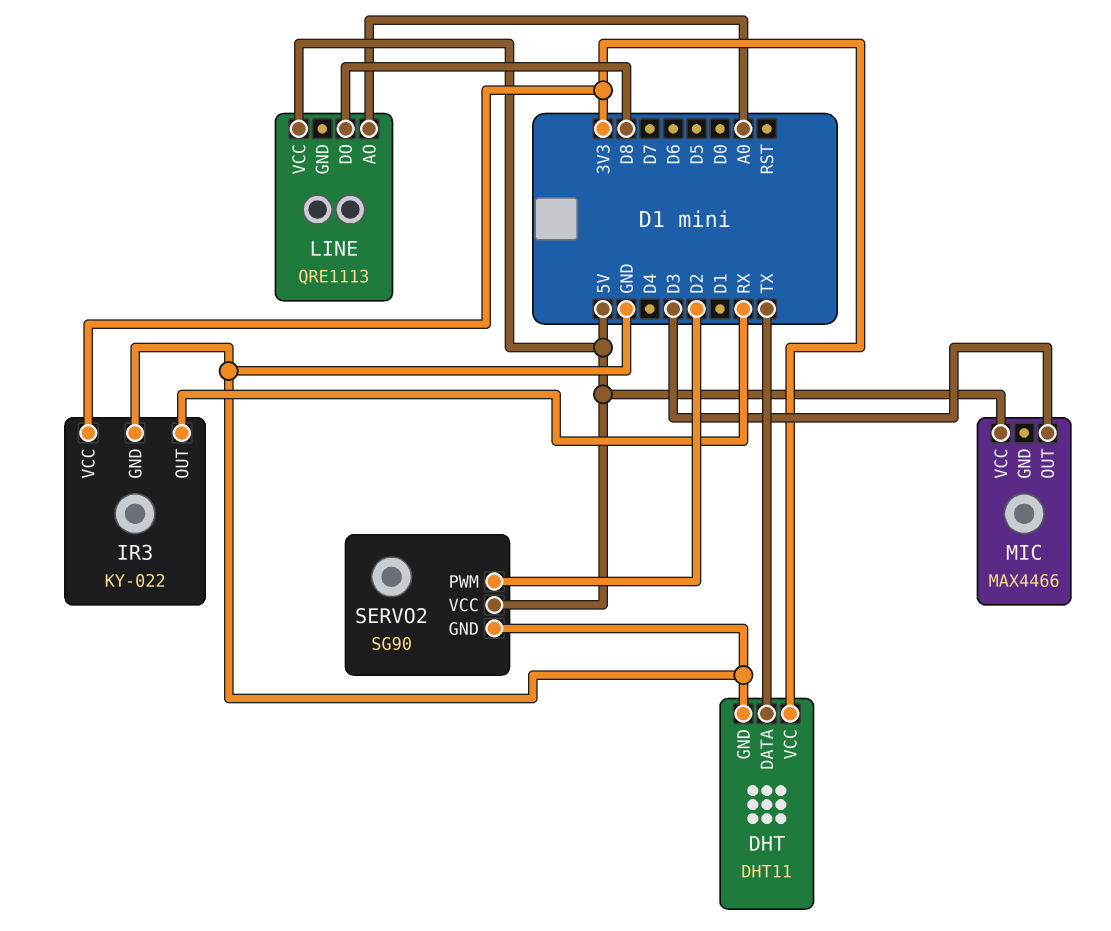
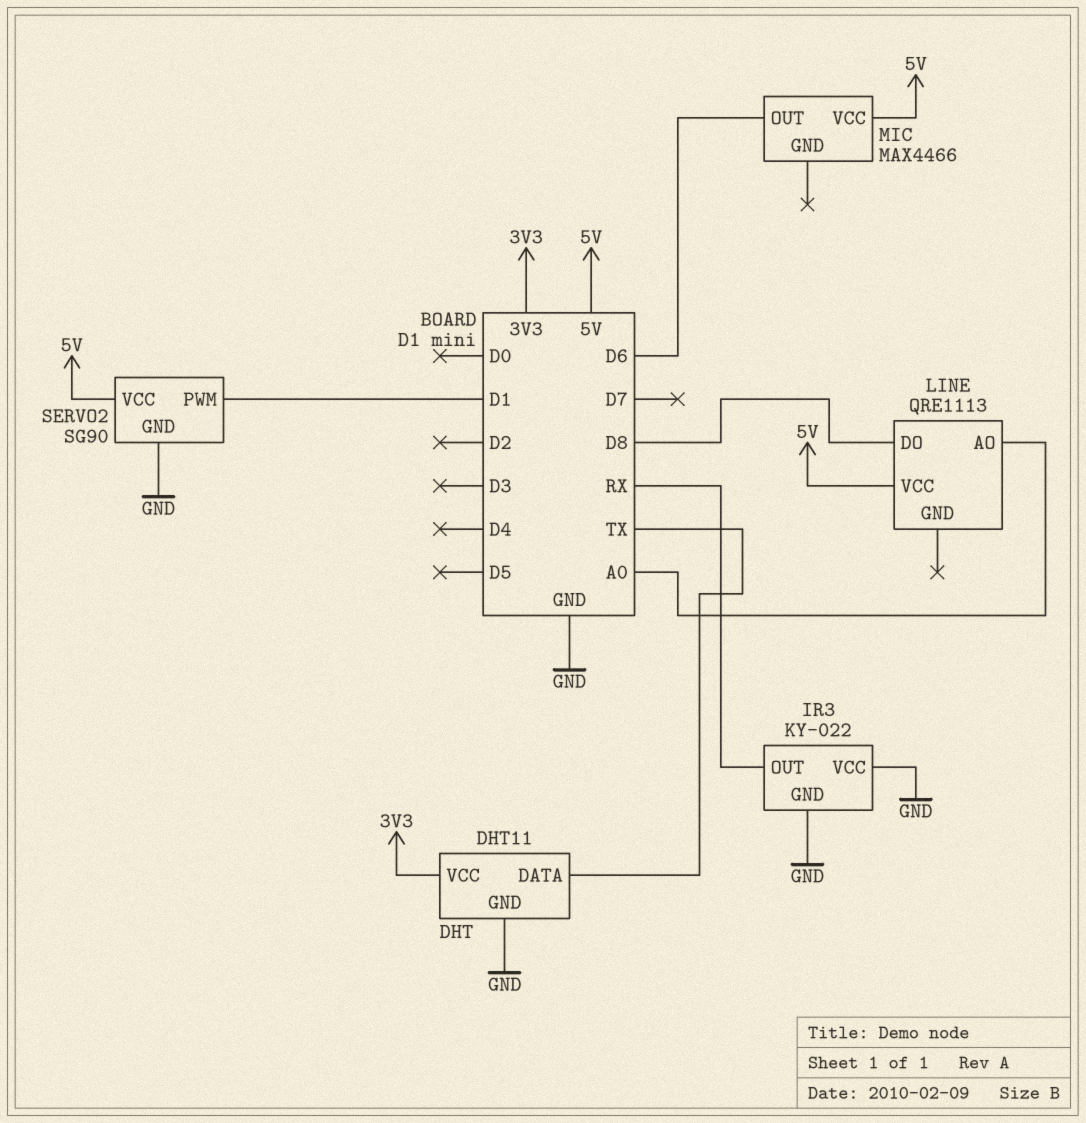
IR3 pin VCC: 3V3 -> GND
MIC pin OUT: D3 -> D6
SERVO2 pin PWM: D2 -> D1

